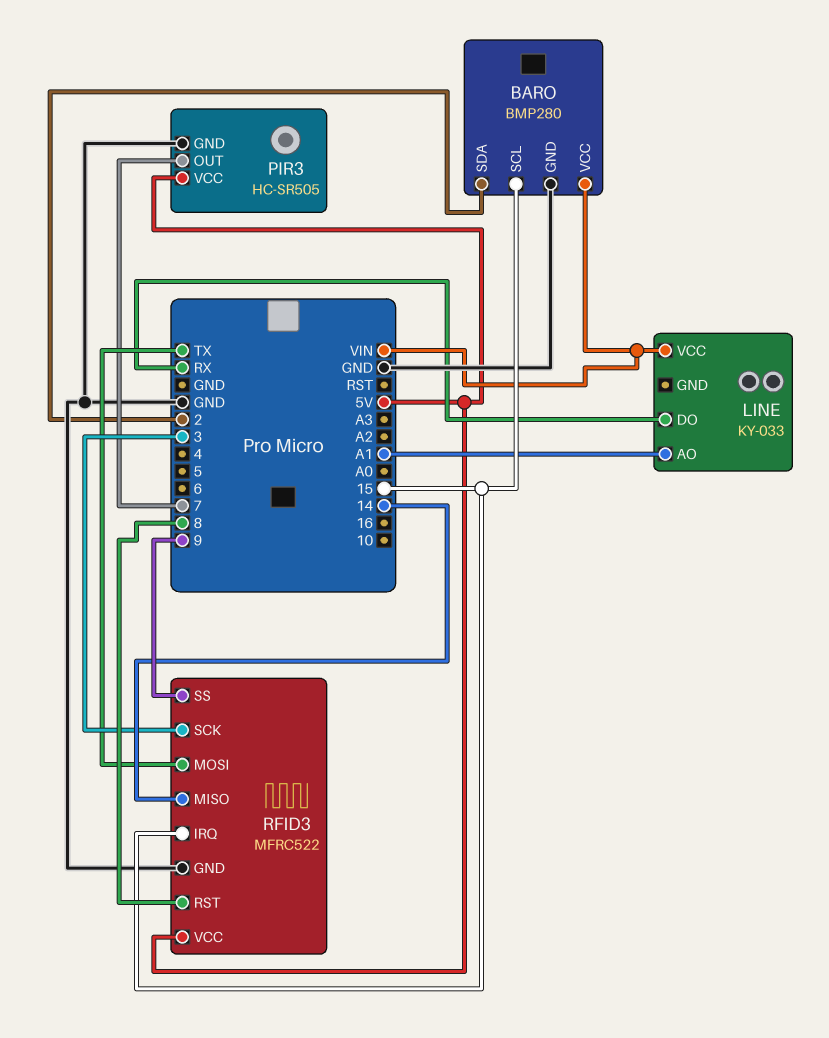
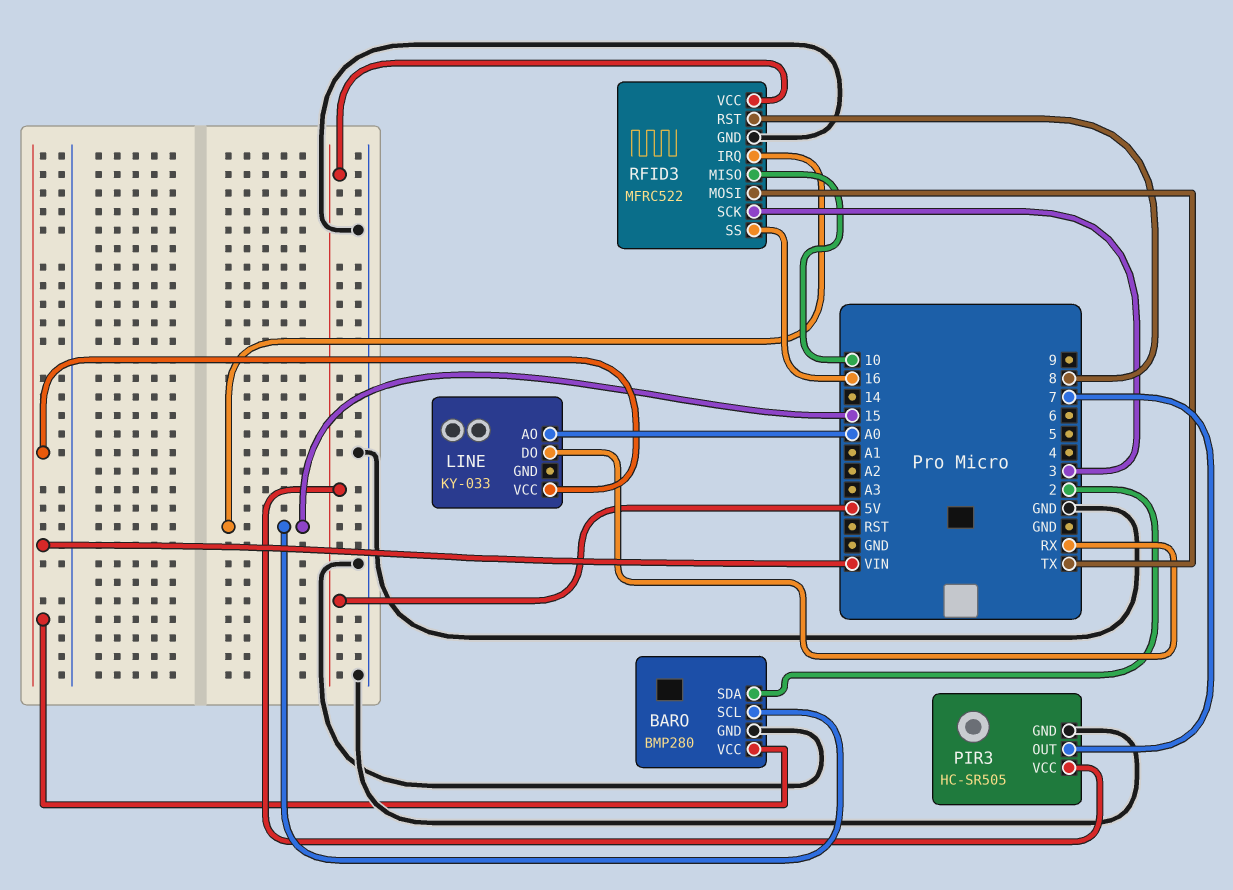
LINE pin AO: A1 -> A0
RFID3 pin MISO: 14 -> 10
RFID3 pin SS: 9 -> 16

